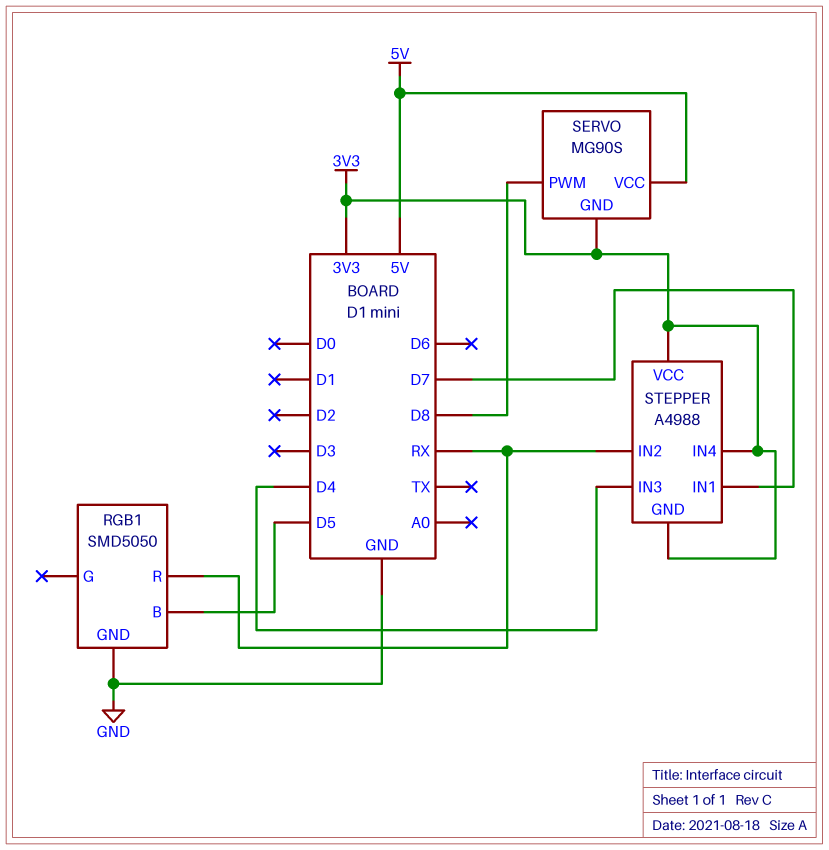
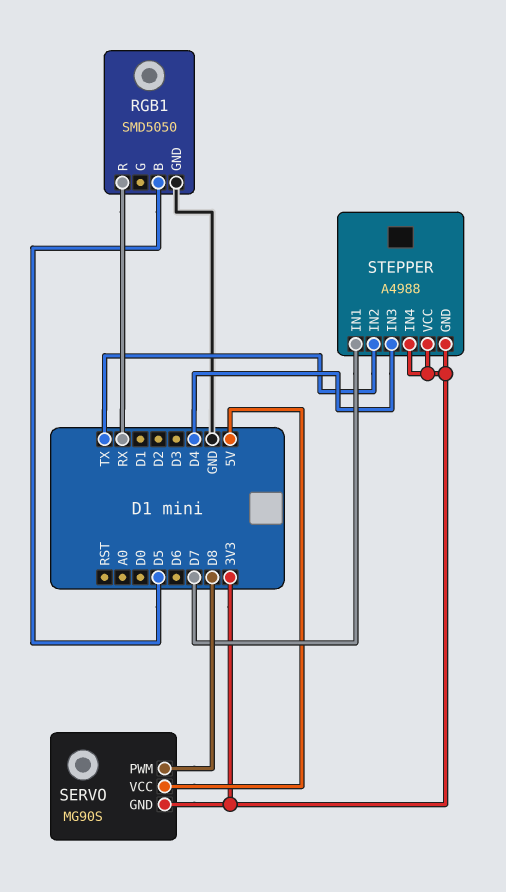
STEPPER pin IN2: RX -> TX

